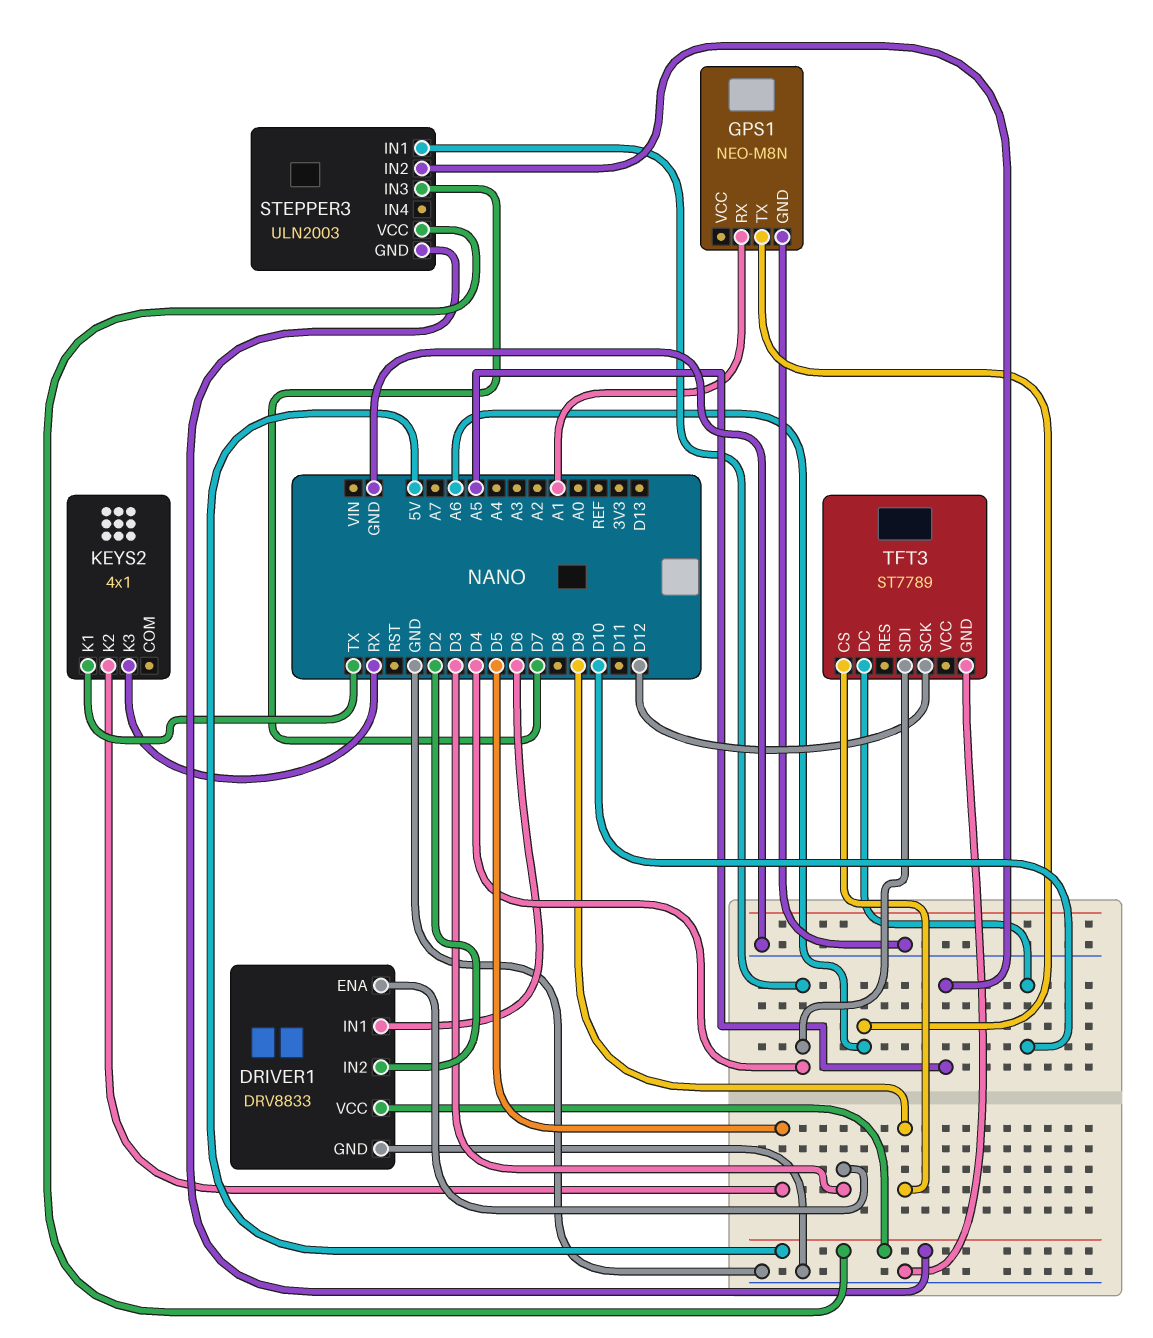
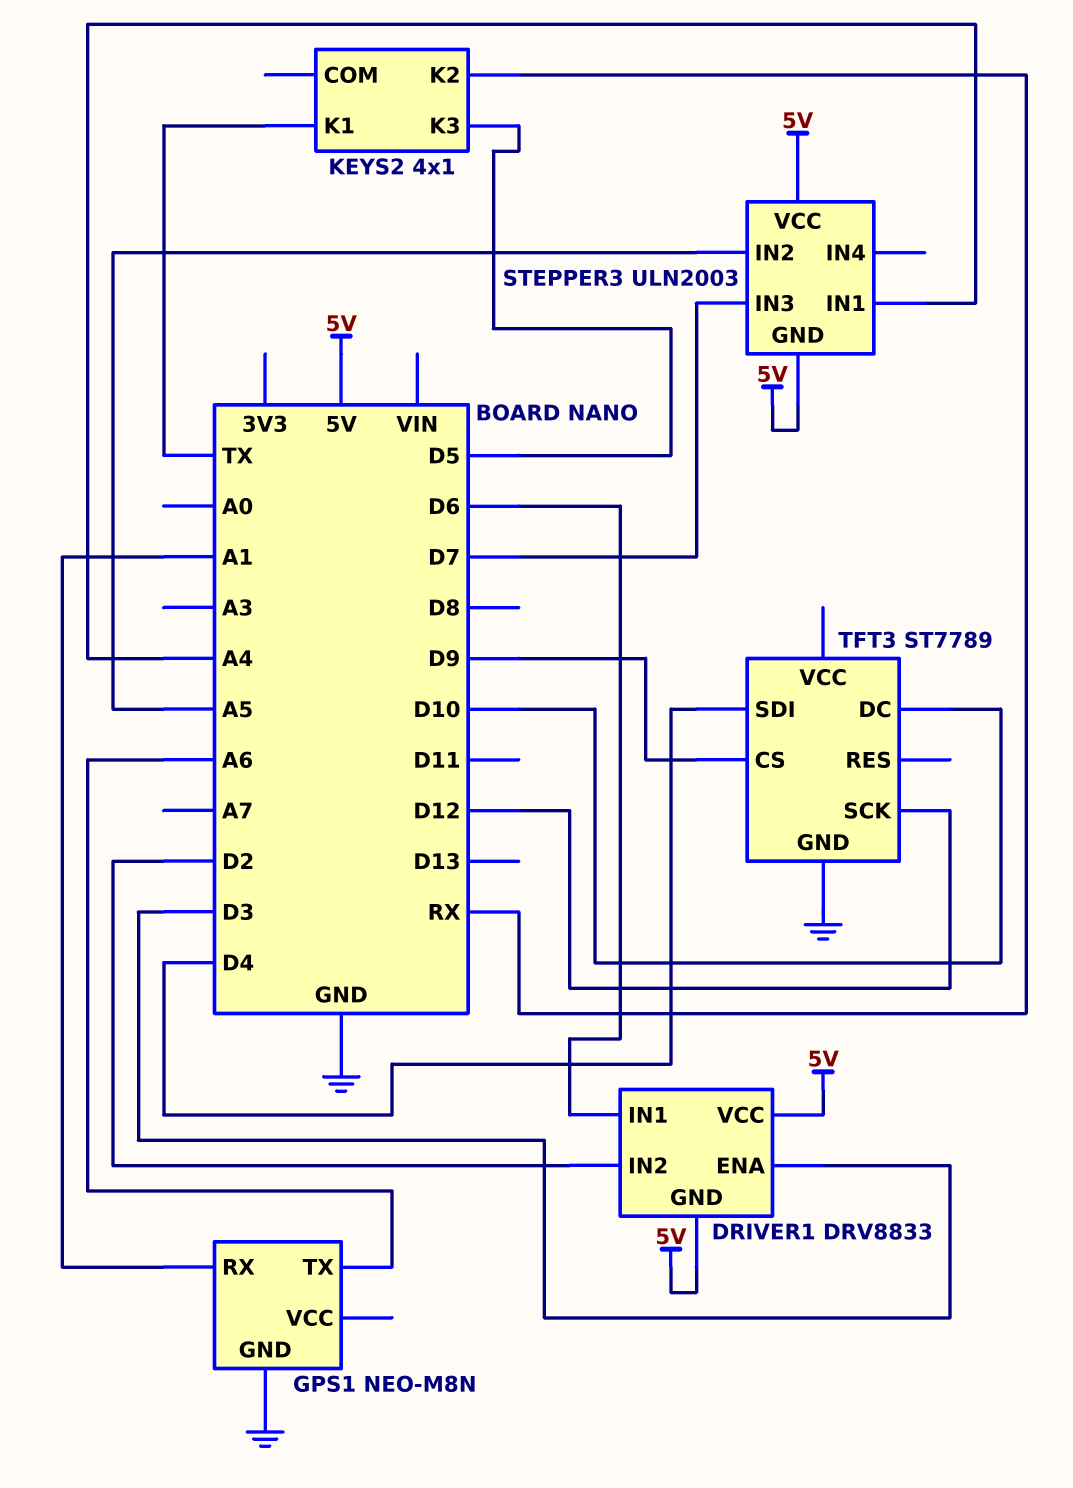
DRIVER1 pin GND: GND -> 5V
KEYS2 pin K2: D5 -> RX
KEYS2 pin K3: RX -> D5
STEPPER3 pin IN1: D4 -> A4

